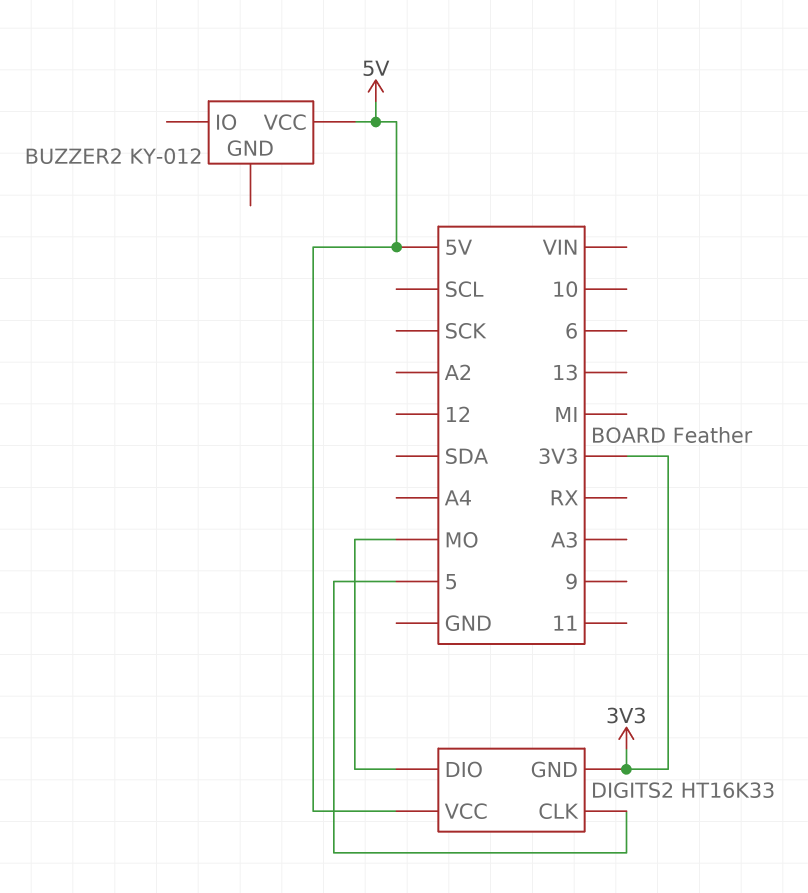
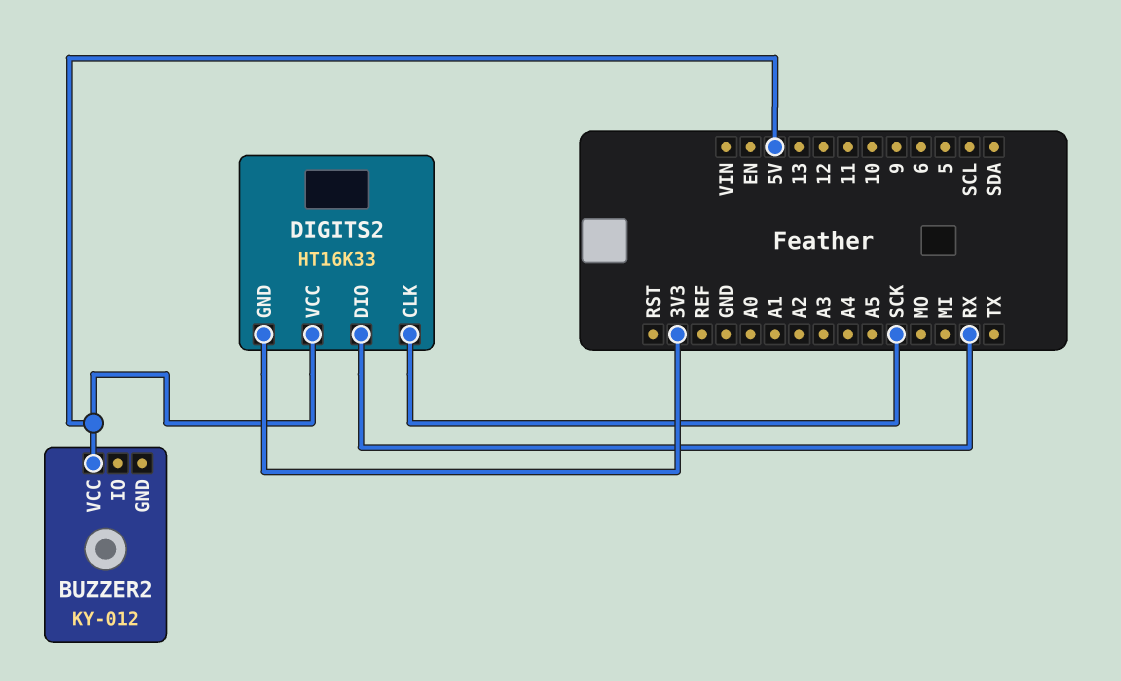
DIGITS2 pin CLK: 5 -> SCK
DIGITS2 pin DIO: MO -> RX

